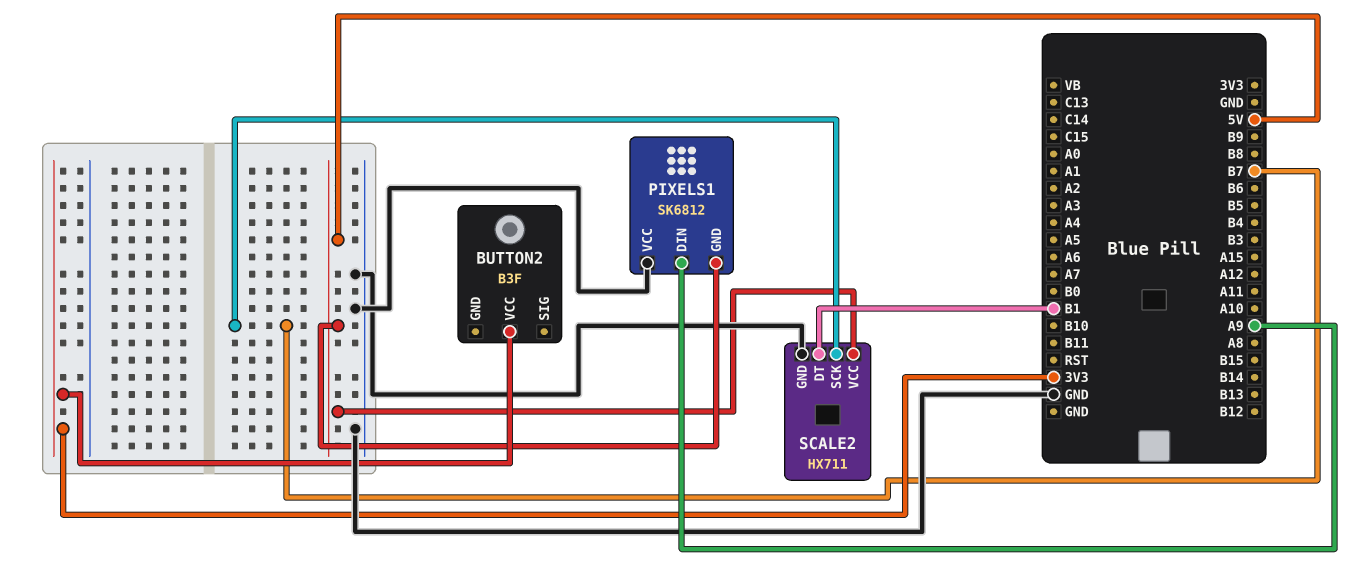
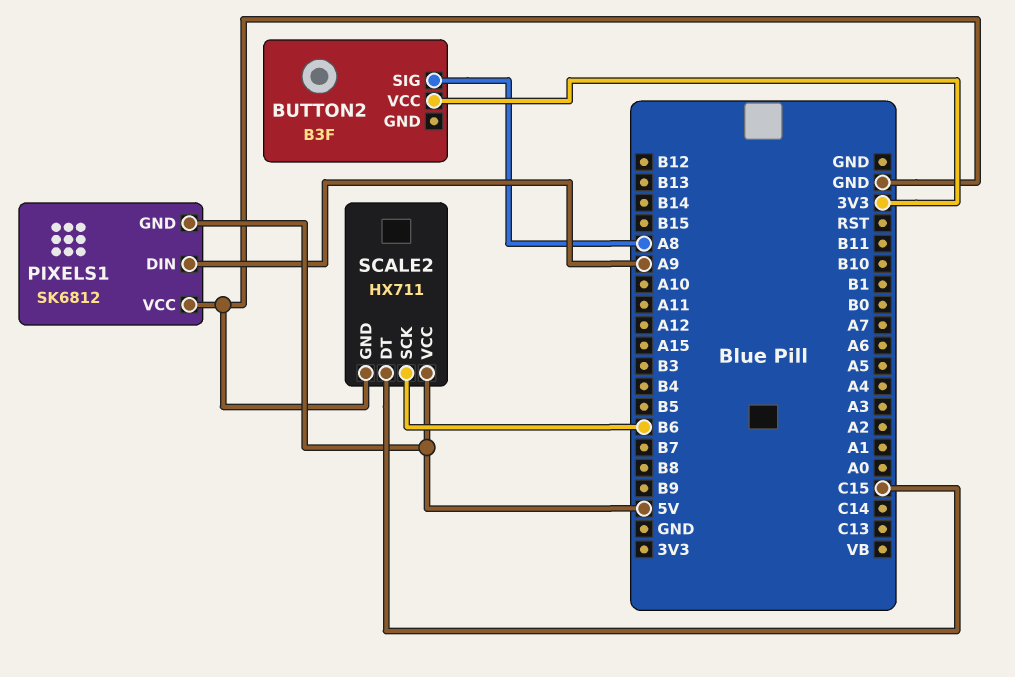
BUTTON2 pin SIG: none -> A8
SCALE2 pin DT: B1 -> C15
SCALE2 pin SCK: B7 -> B6

